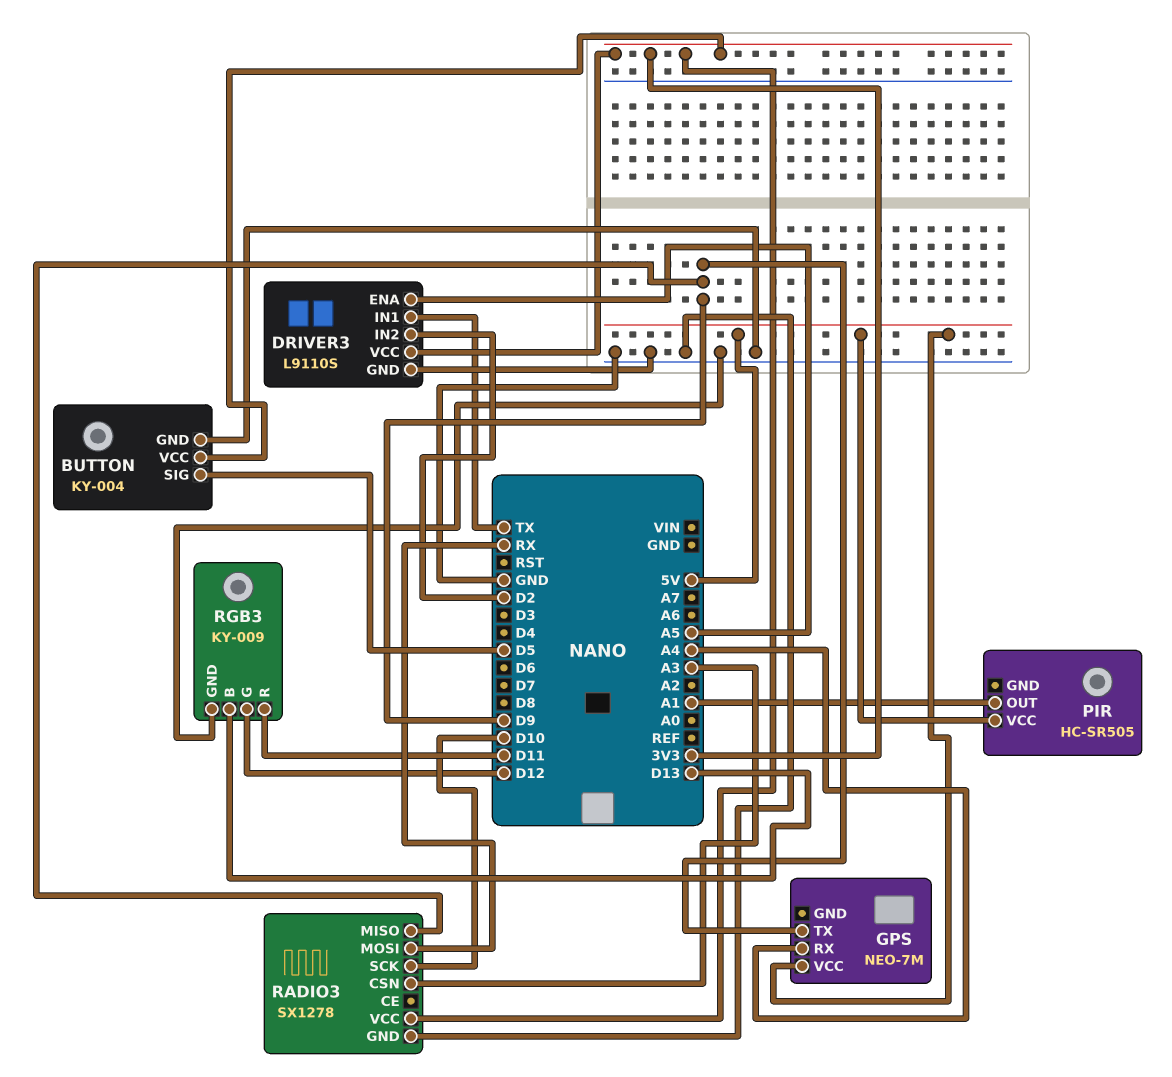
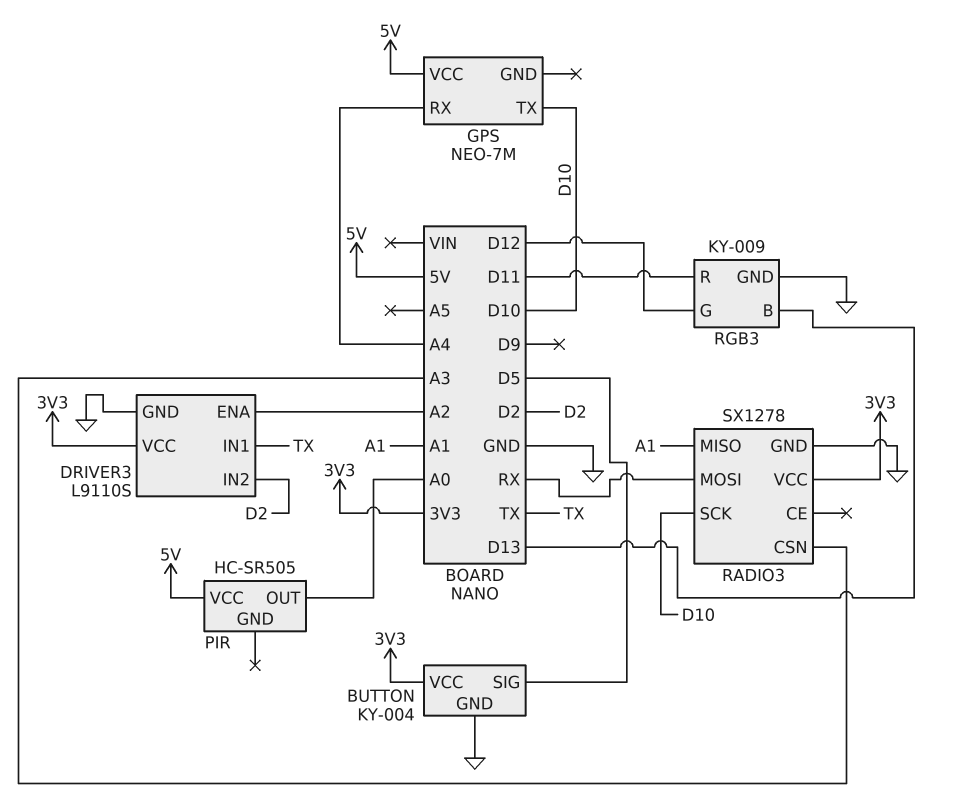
DRIVER3 pin ENA: A5 -> A2
GPS pin TX: D9 -> D10
PIR pin OUT: A1 -> A0
RADIO3 pin MISO: D9 -> A1

